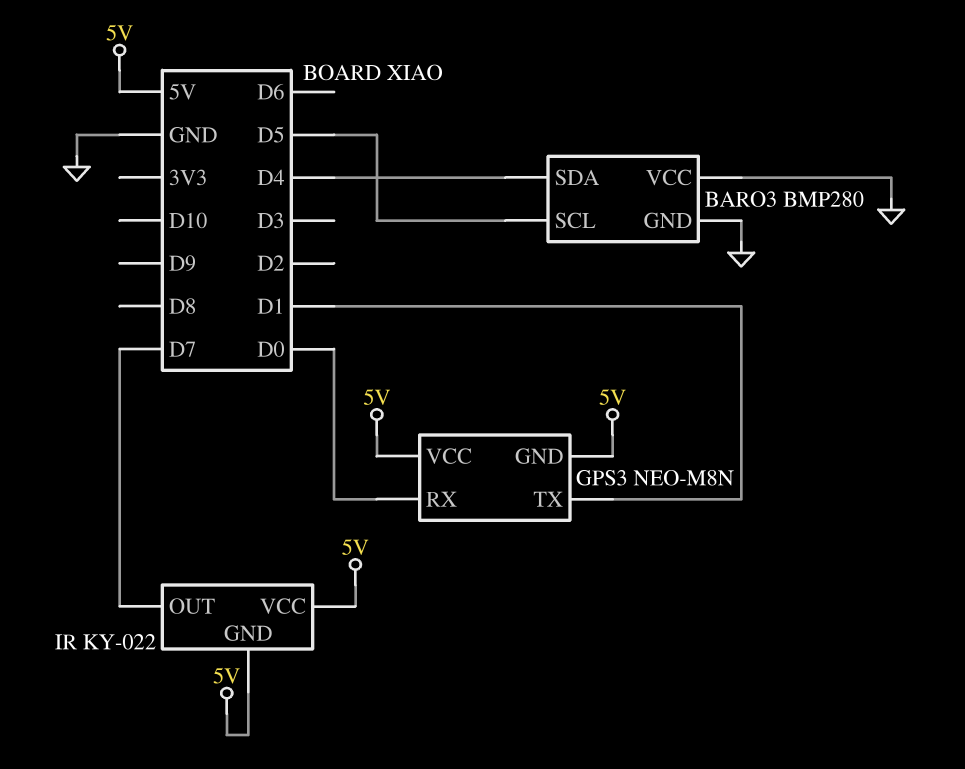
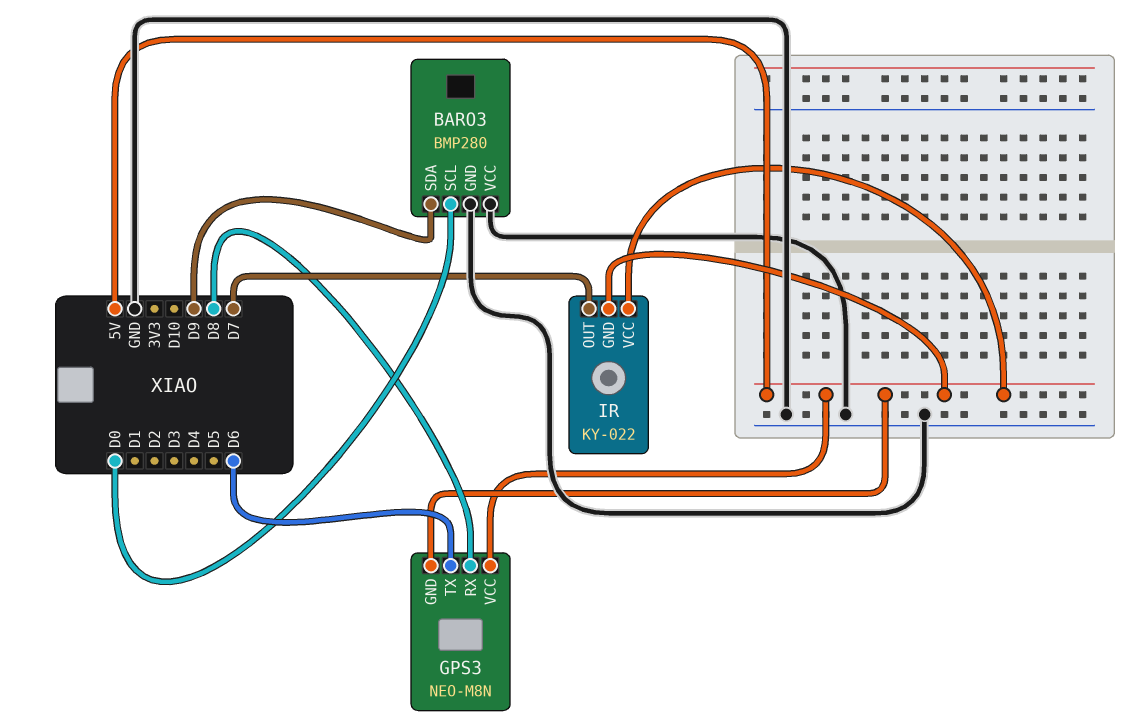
BARO3 pin SCL: D5 -> D0
BARO3 pin SDA: D4 -> D9
GPS3 pin RX: D0 -> D8
GPS3 pin TX: D1 -> D6

